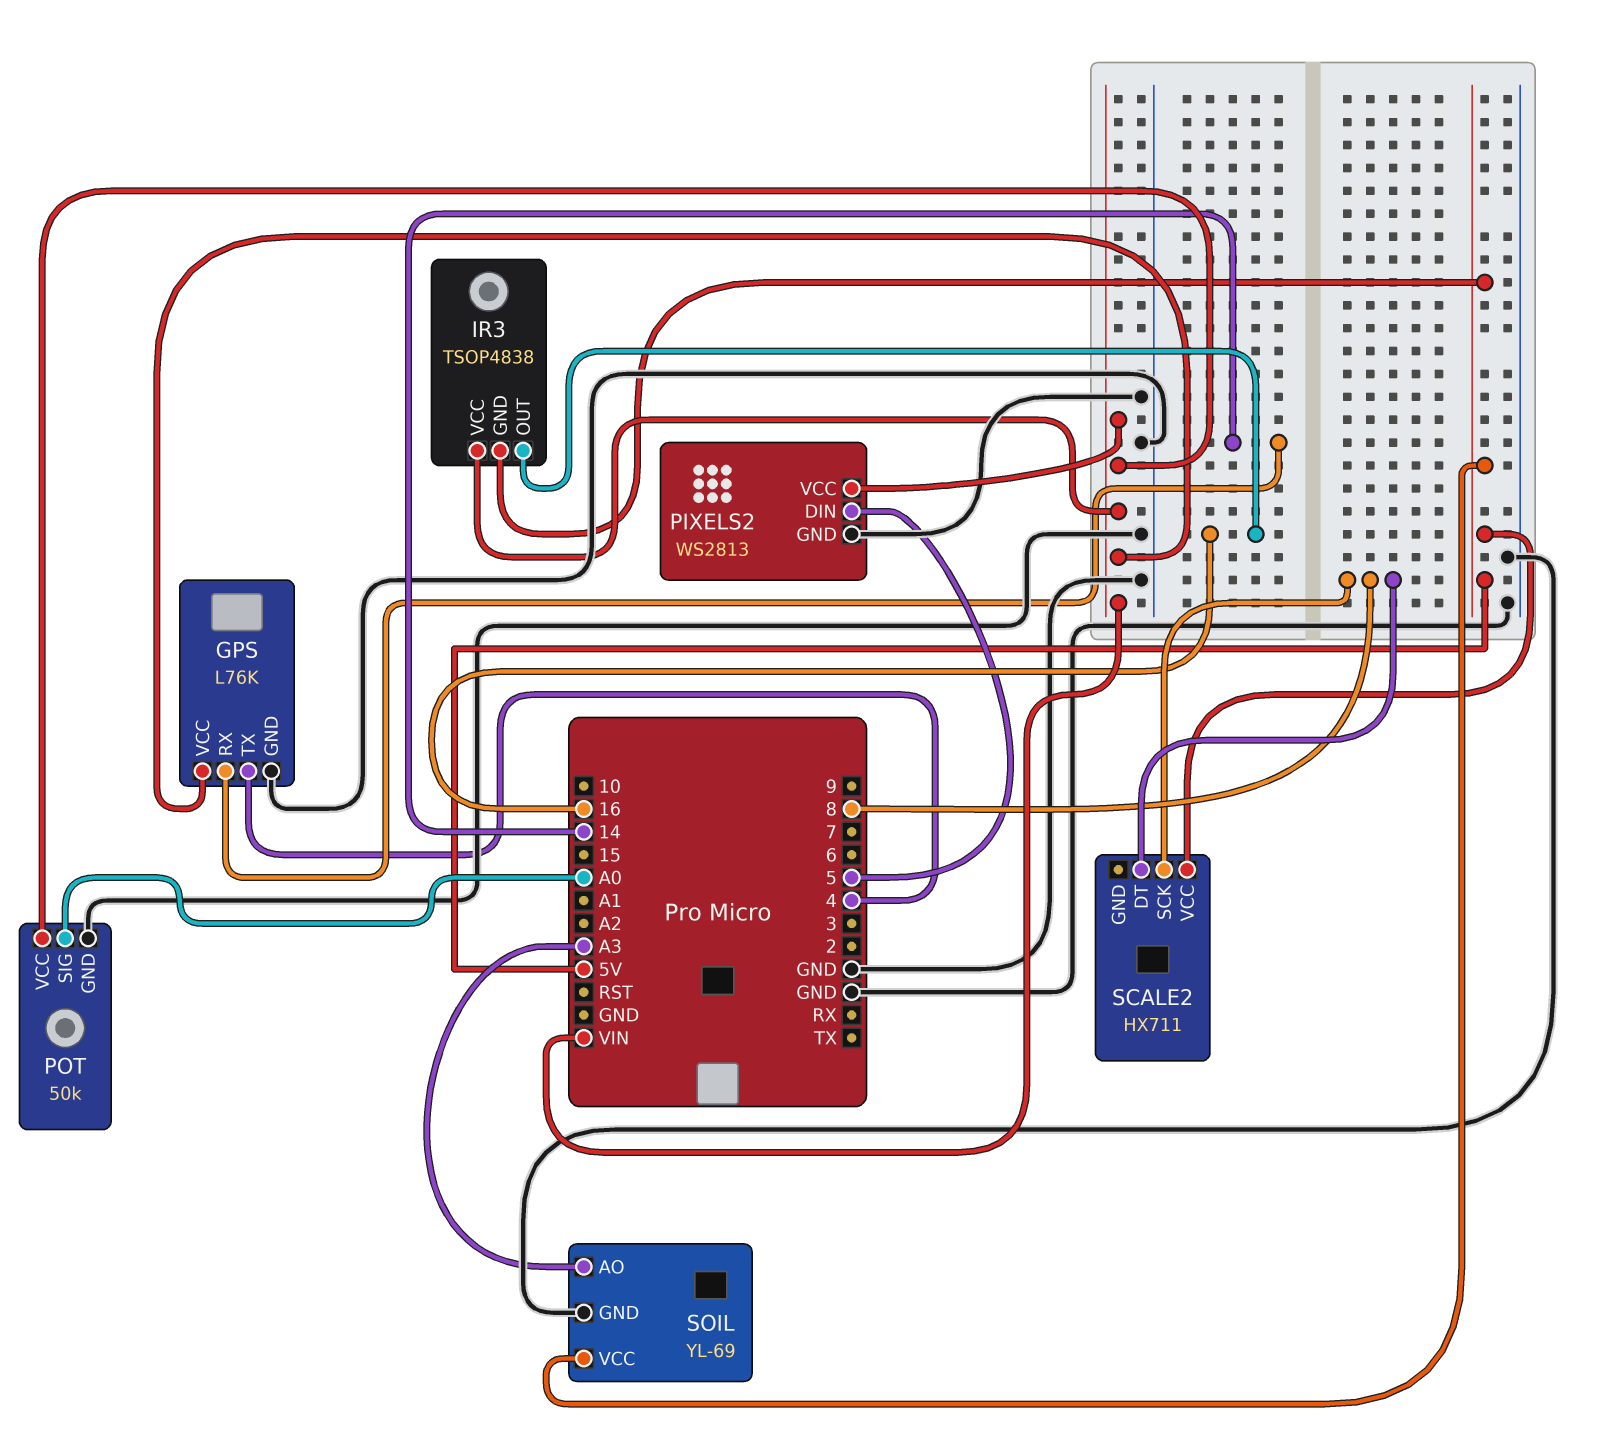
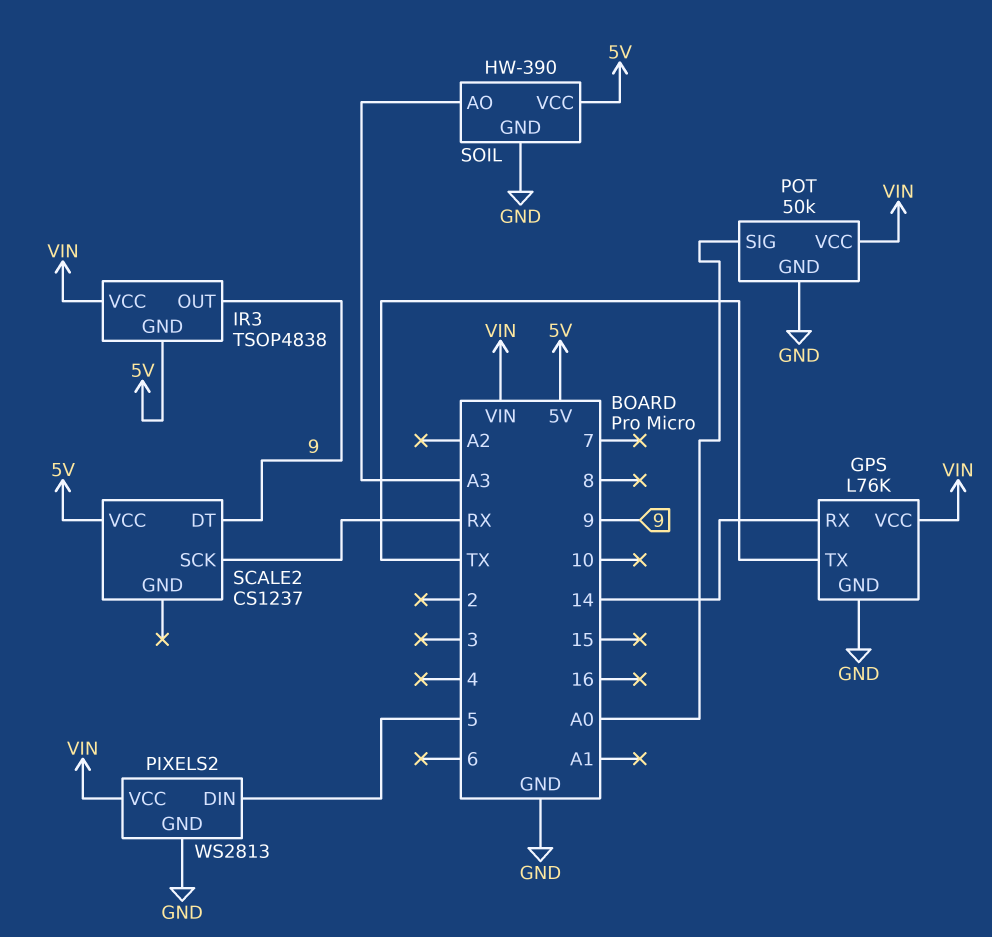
GPS pin TX: 4 -> TX
IR3 pin OUT: 16 -> 9
SCALE2: HX711 -> CS1237
SCALE2 pin DT: 8 -> 9
SCALE2 pin SCK: 8 -> RX
SOIL: YL-69 -> HW-390

